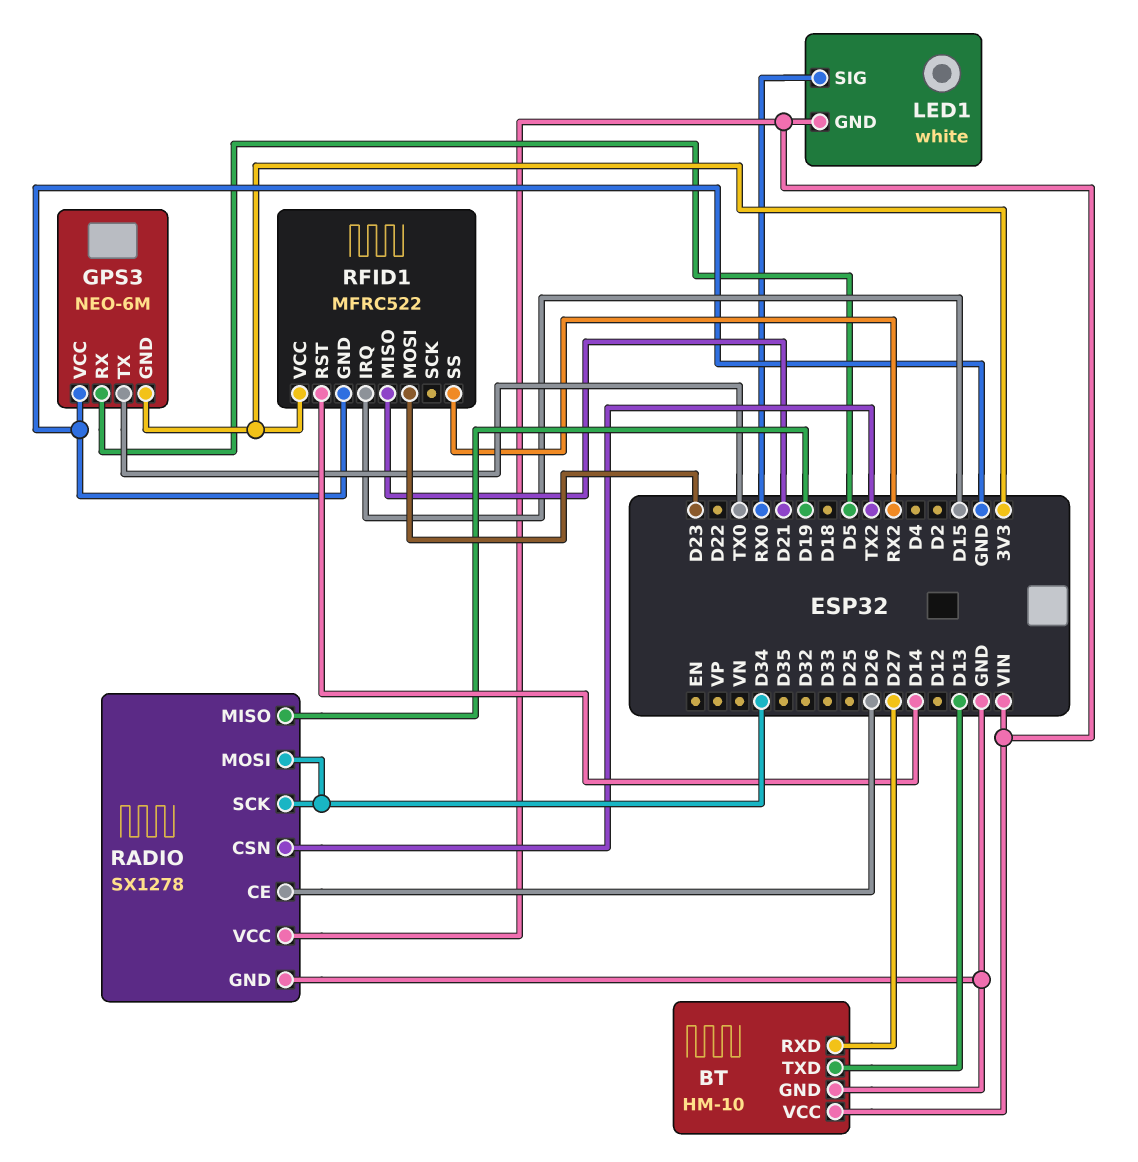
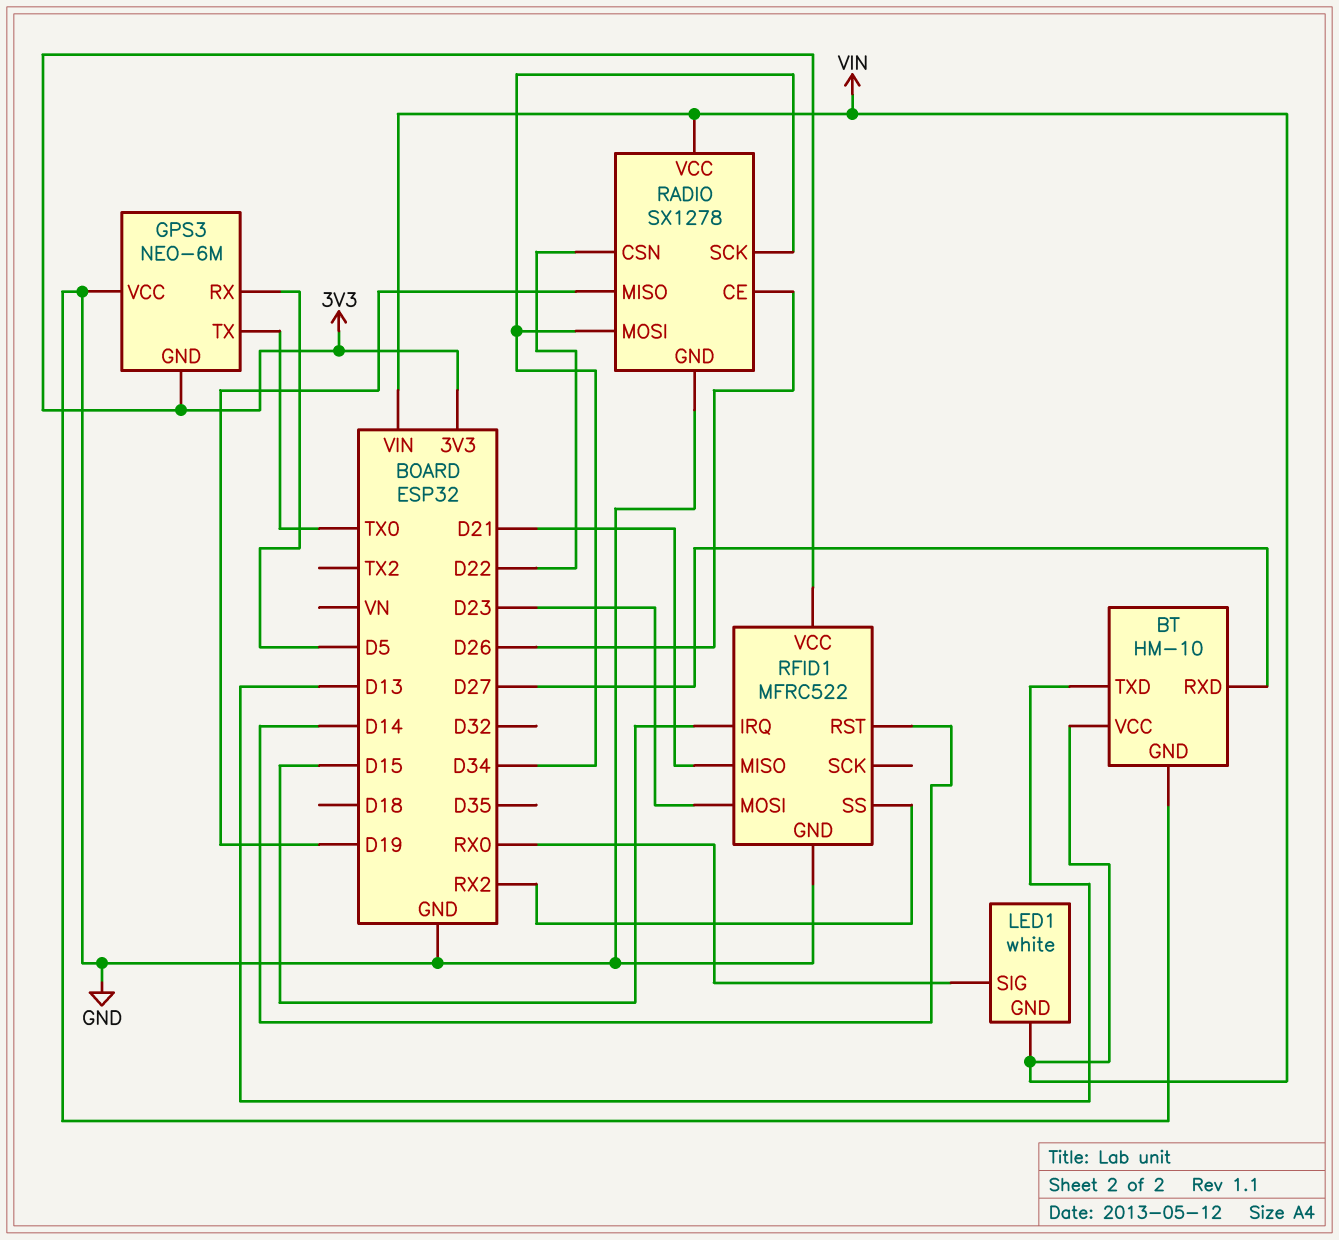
RADIO pin CSN: TX2 -> D22

